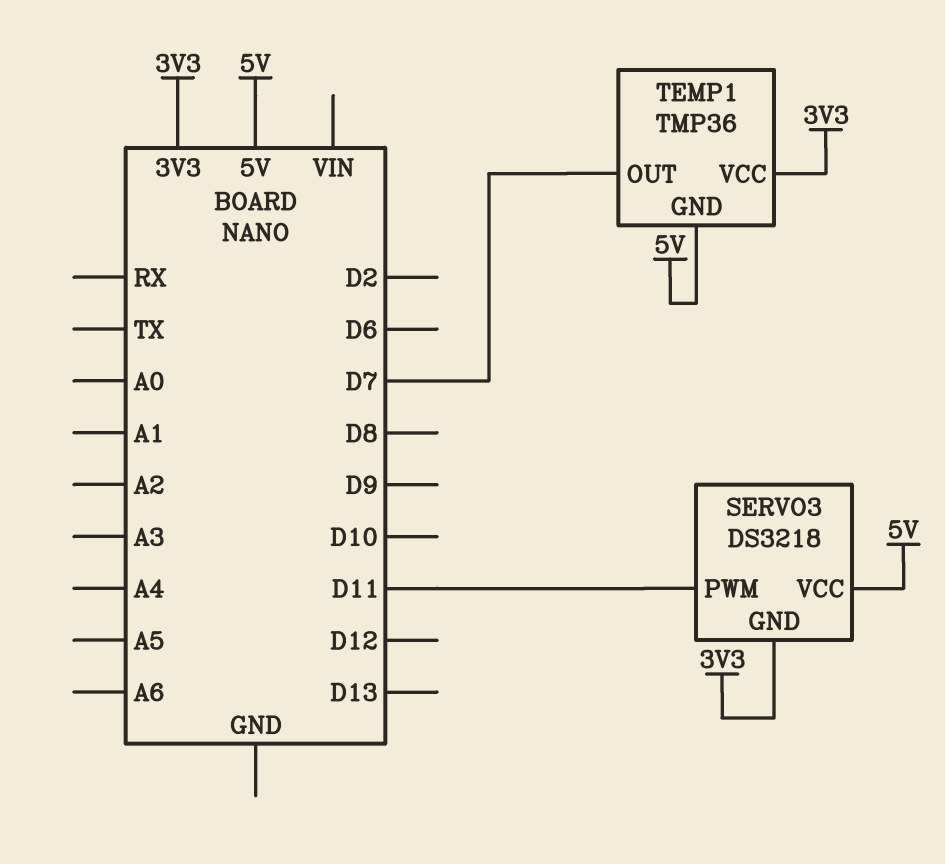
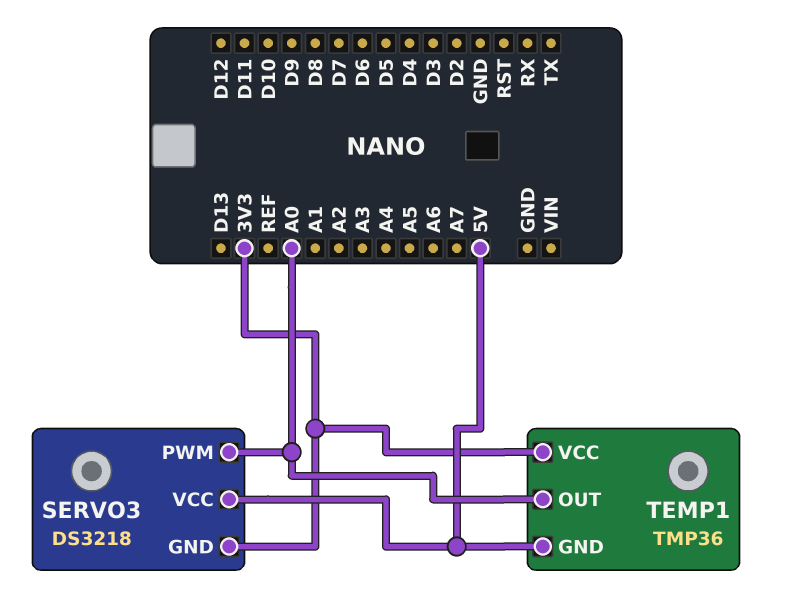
SERVO3 pin PWM: D11 -> A0
TEMP1 pin OUT: D7 -> A0

